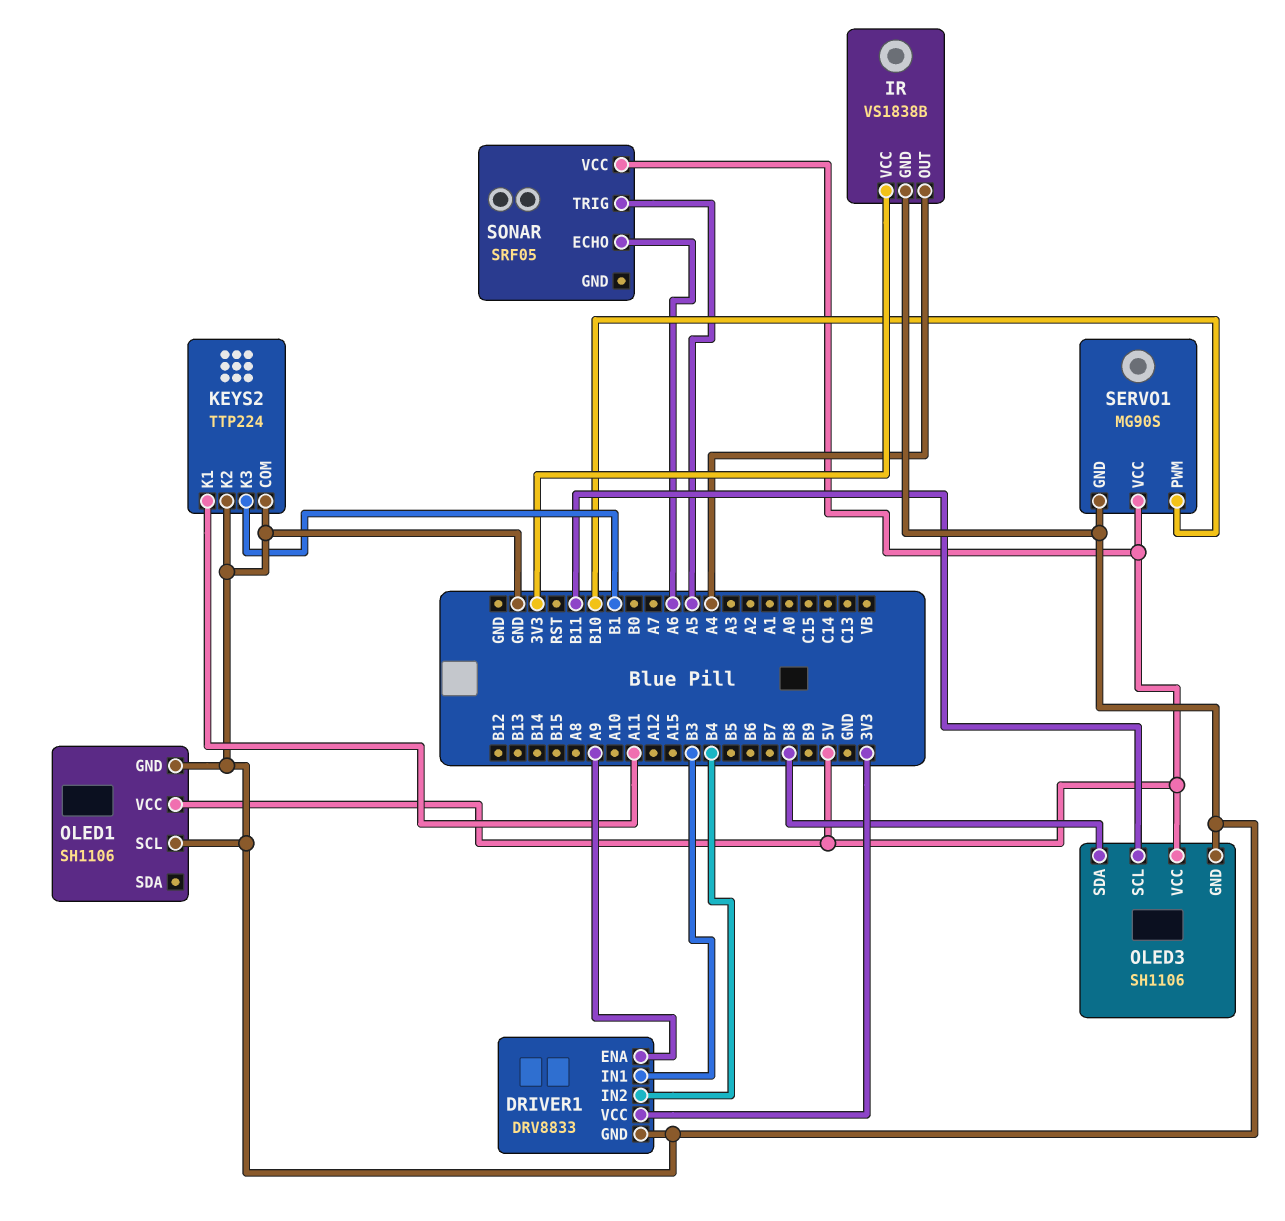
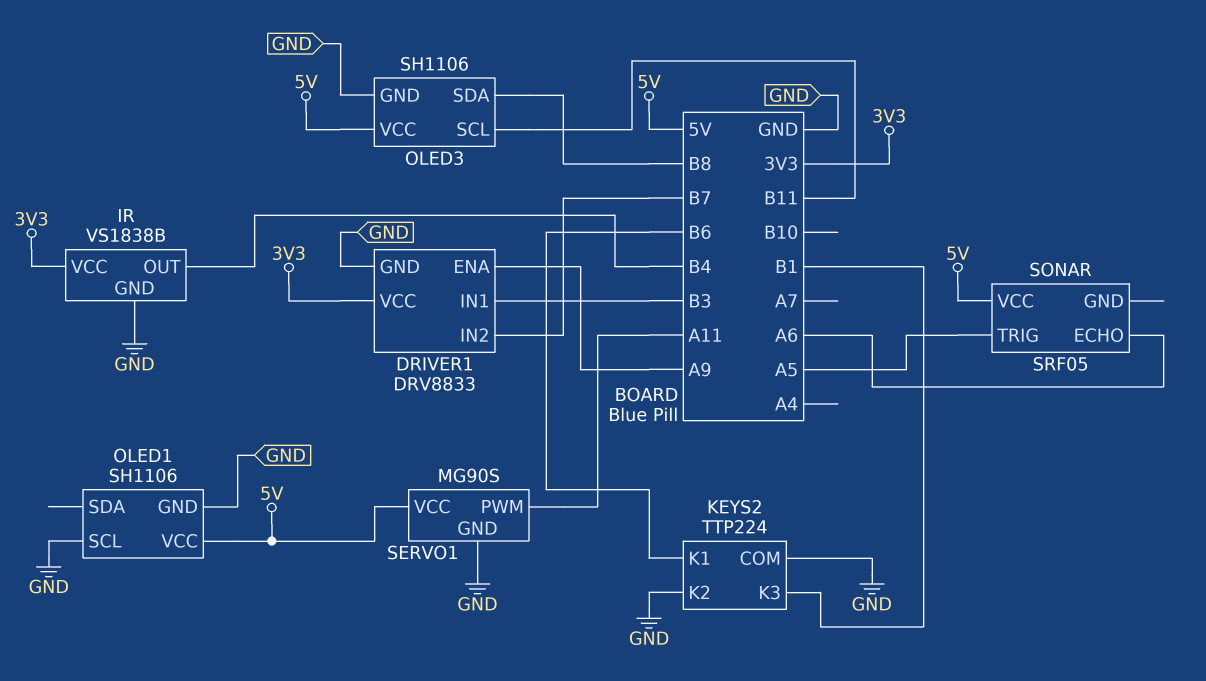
DRIVER1 pin IN2: B4 -> B7
IR pin OUT: A4 -> B4
KEYS2 pin K1: A11 -> B6
SERVO1 pin PWM: B10 -> A11

